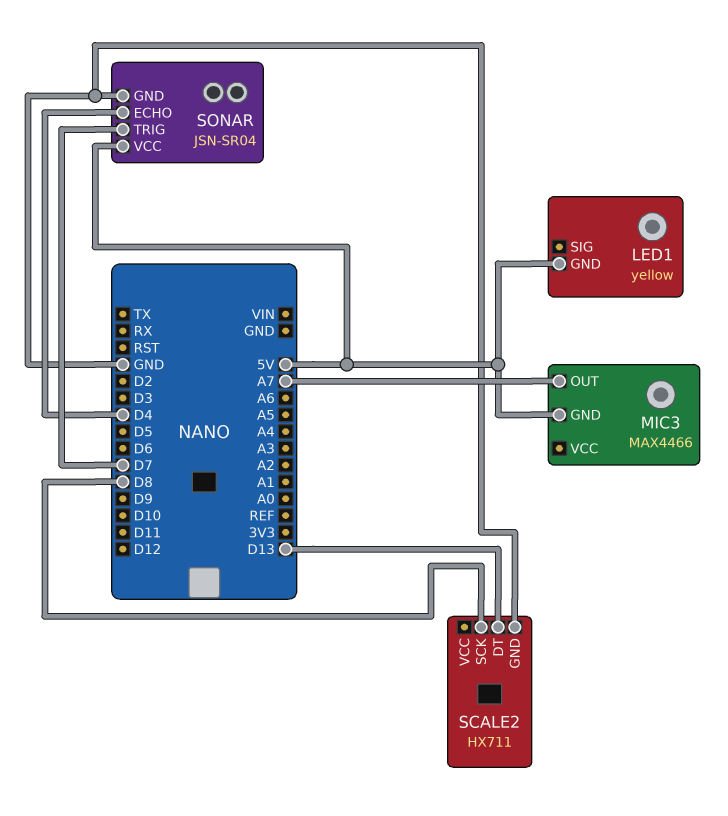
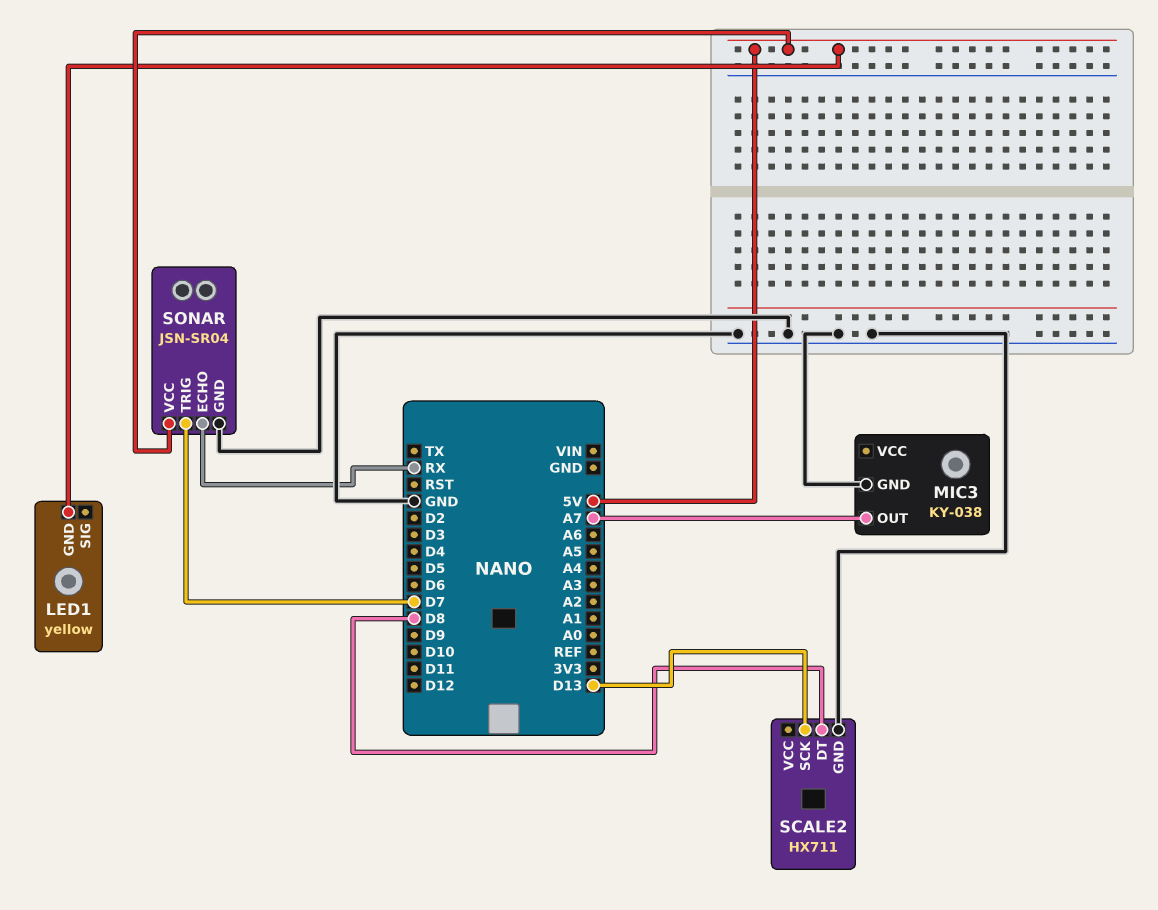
MIC3: MAX4466 -> KY-038
MIC3 pin GND: 5V -> GND
SCALE2 pin DT: D13 -> D8
SCALE2 pin SCK: D8 -> D13
SONAR pin ECHO: D4 -> RX

